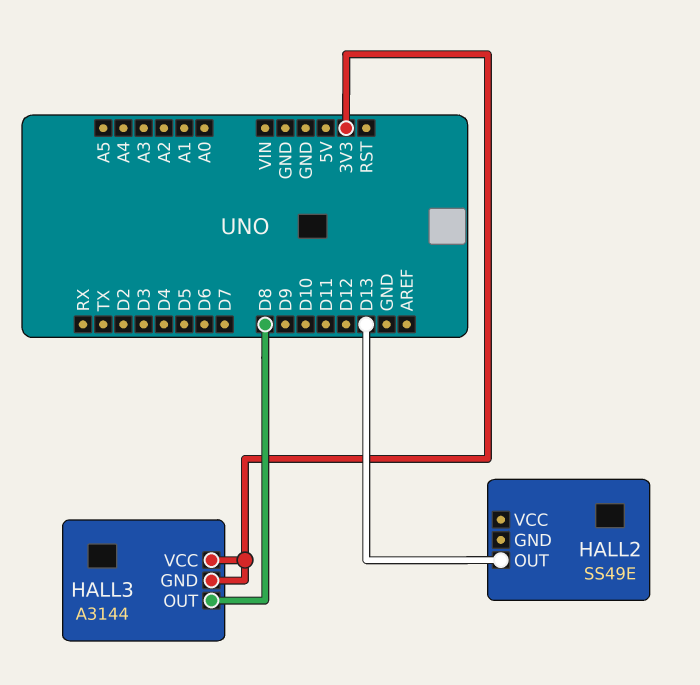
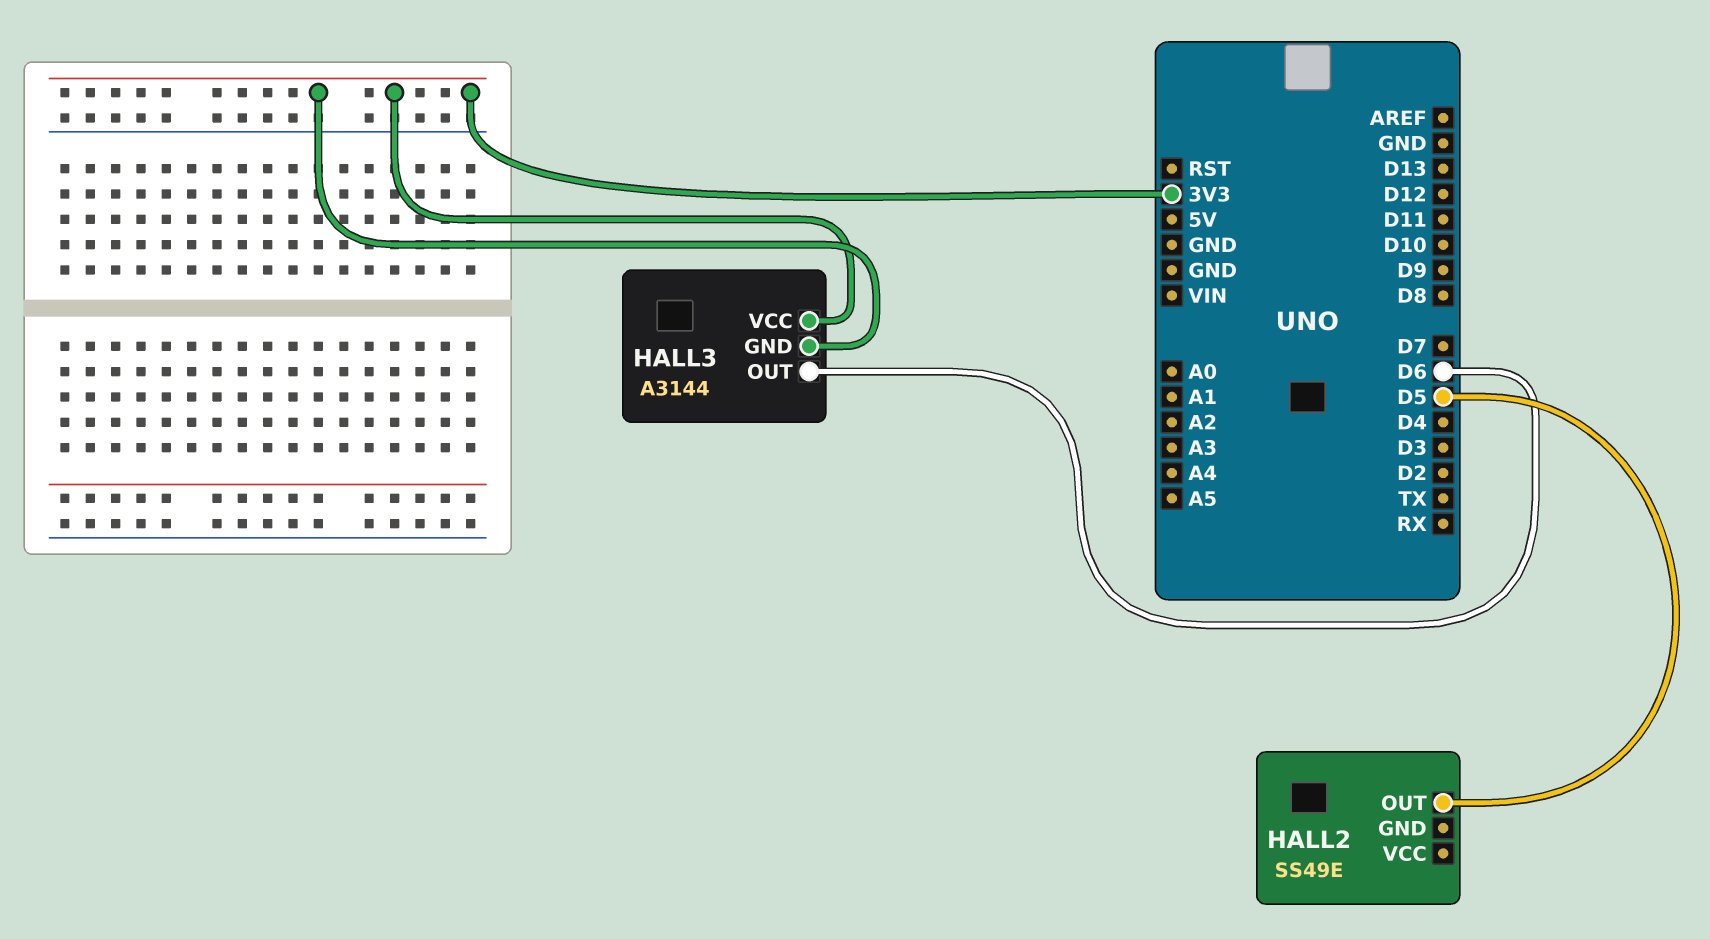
HALL2 pin OUT: D13 -> D5
HALL3 pin OUT: D8 -> D6

